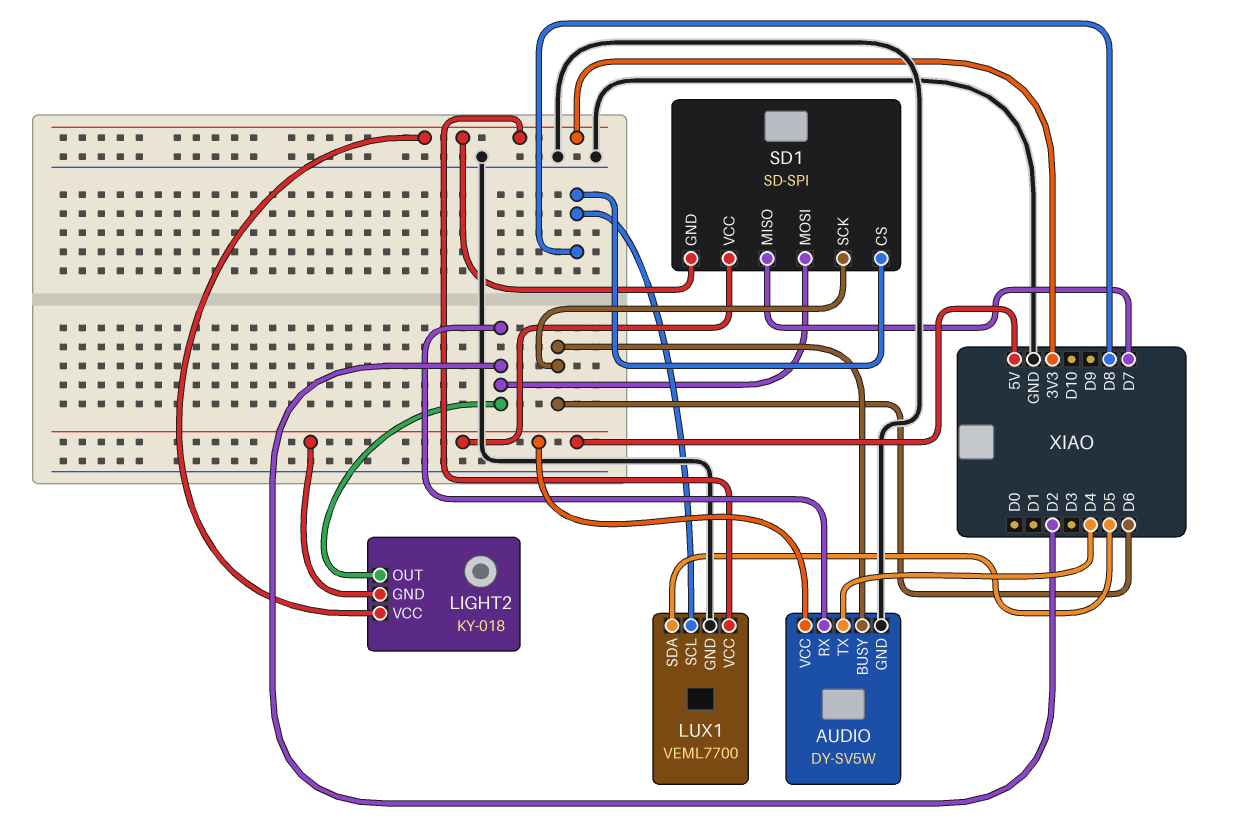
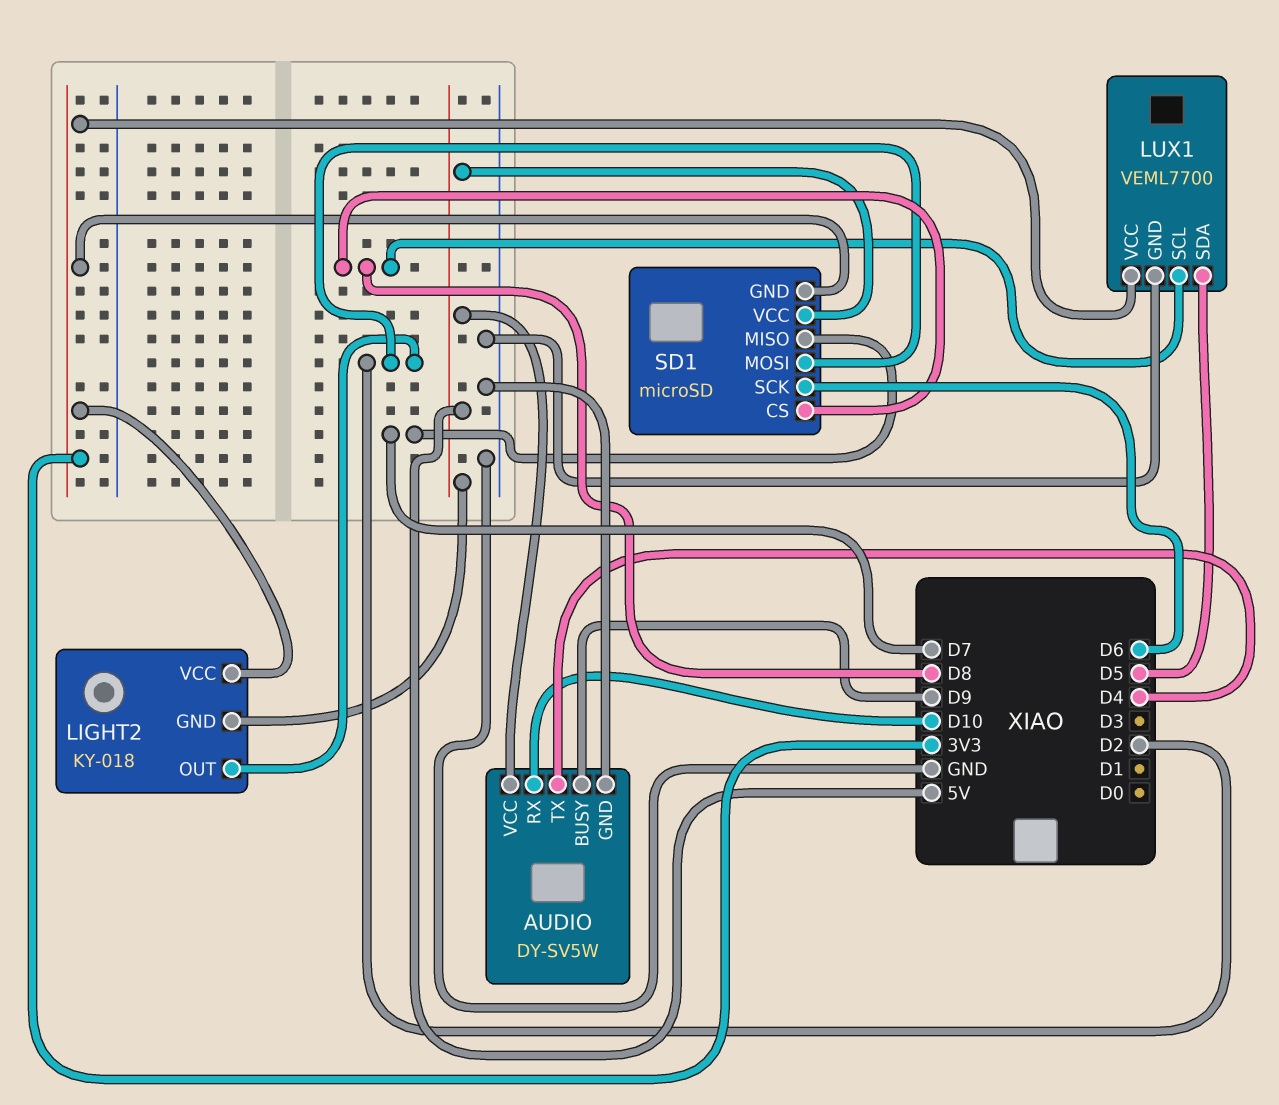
AUDIO pin BUSY: D6 -> D9
AUDIO pin RX: D2 -> D10
SD1: SD-SPI -> microSD

